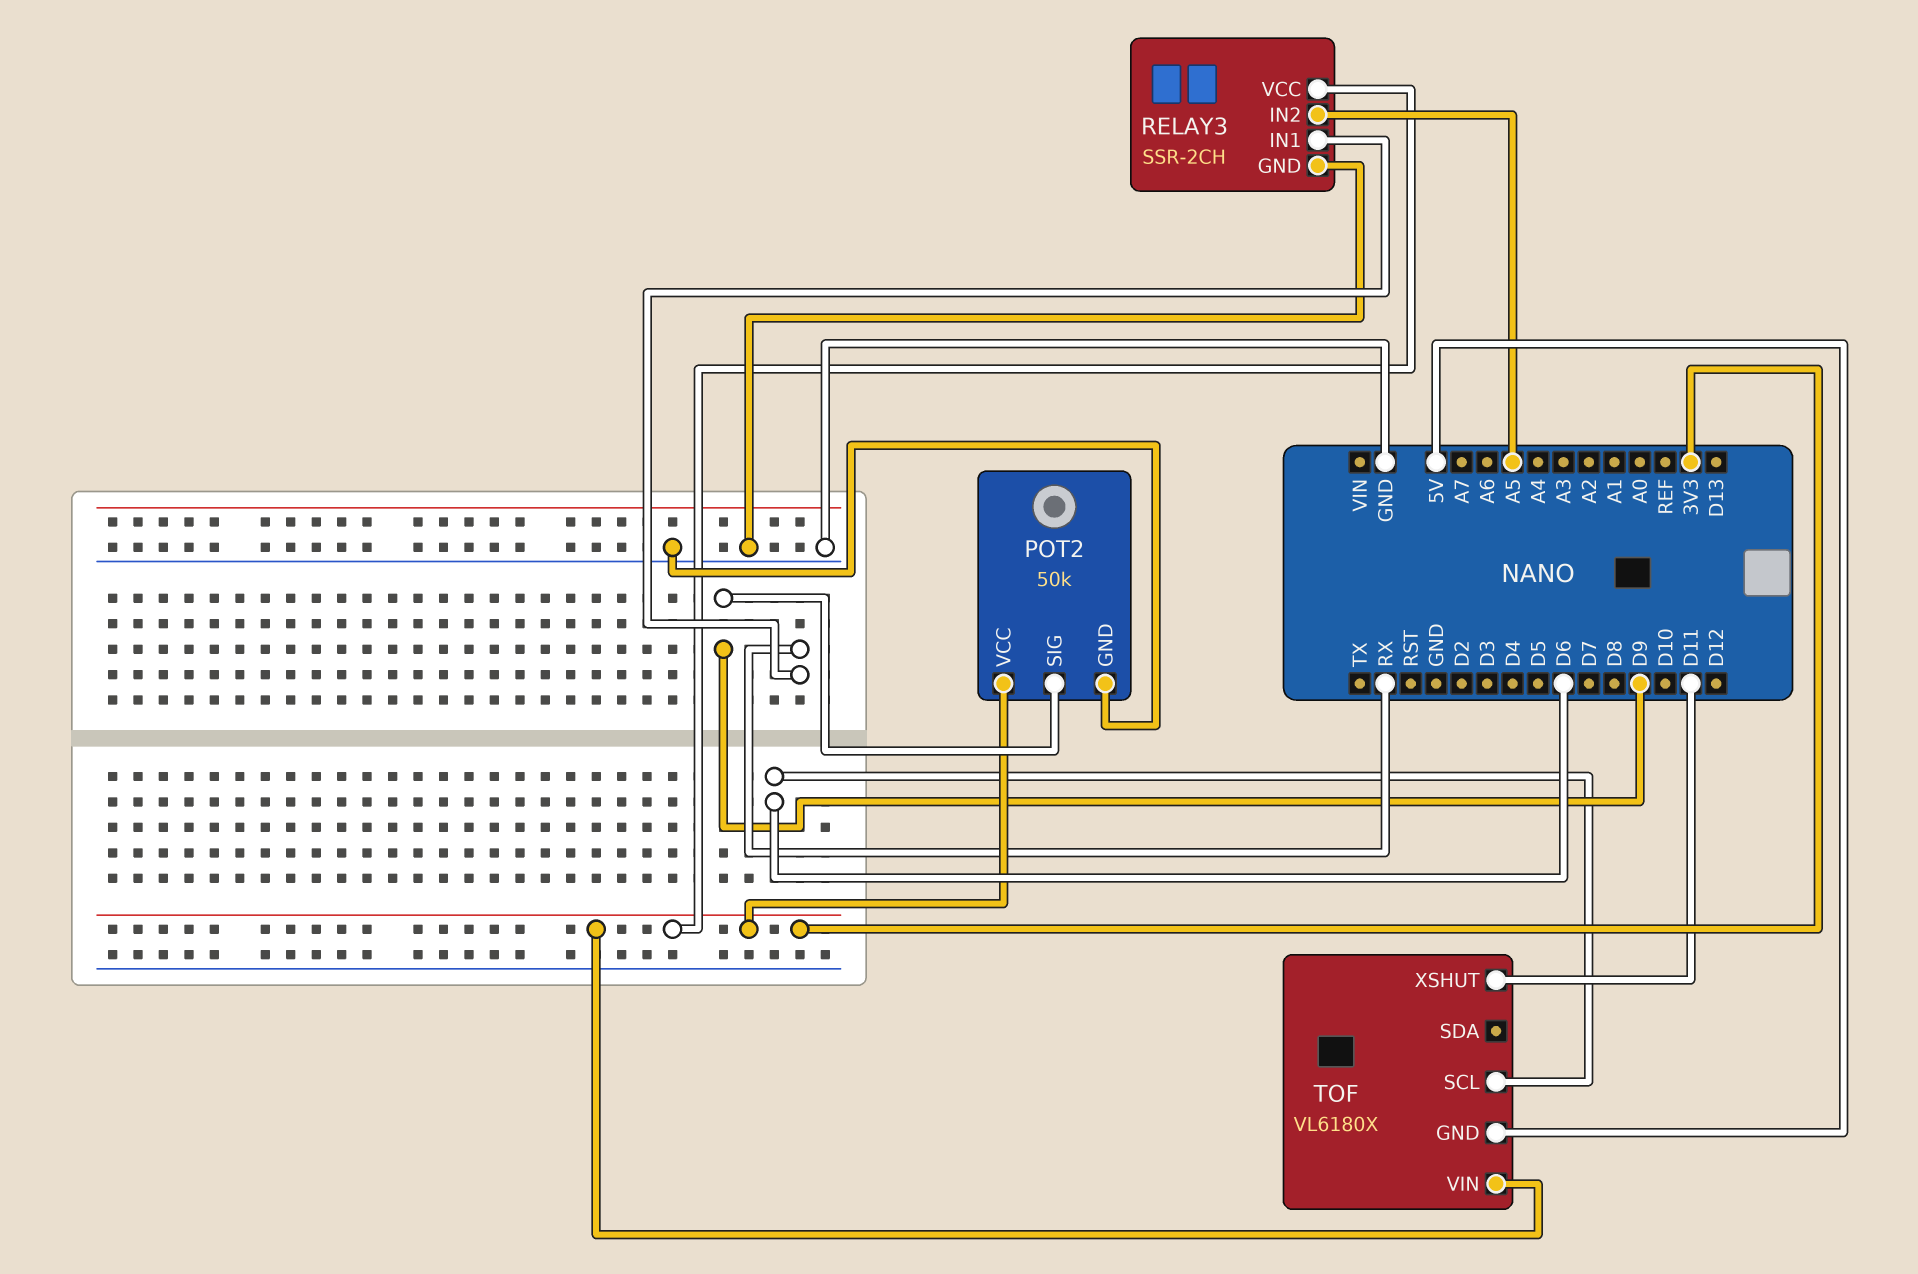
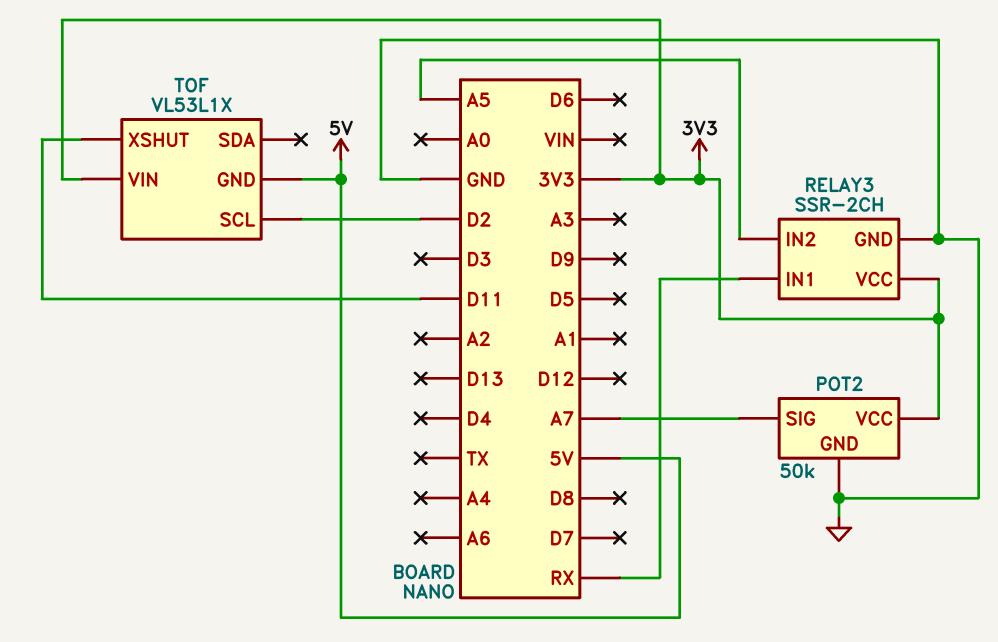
POT2 pin SIG: D9 -> A7
TOF: VL6180X -> VL53L1X
TOF pin SCL: D6 -> D2

